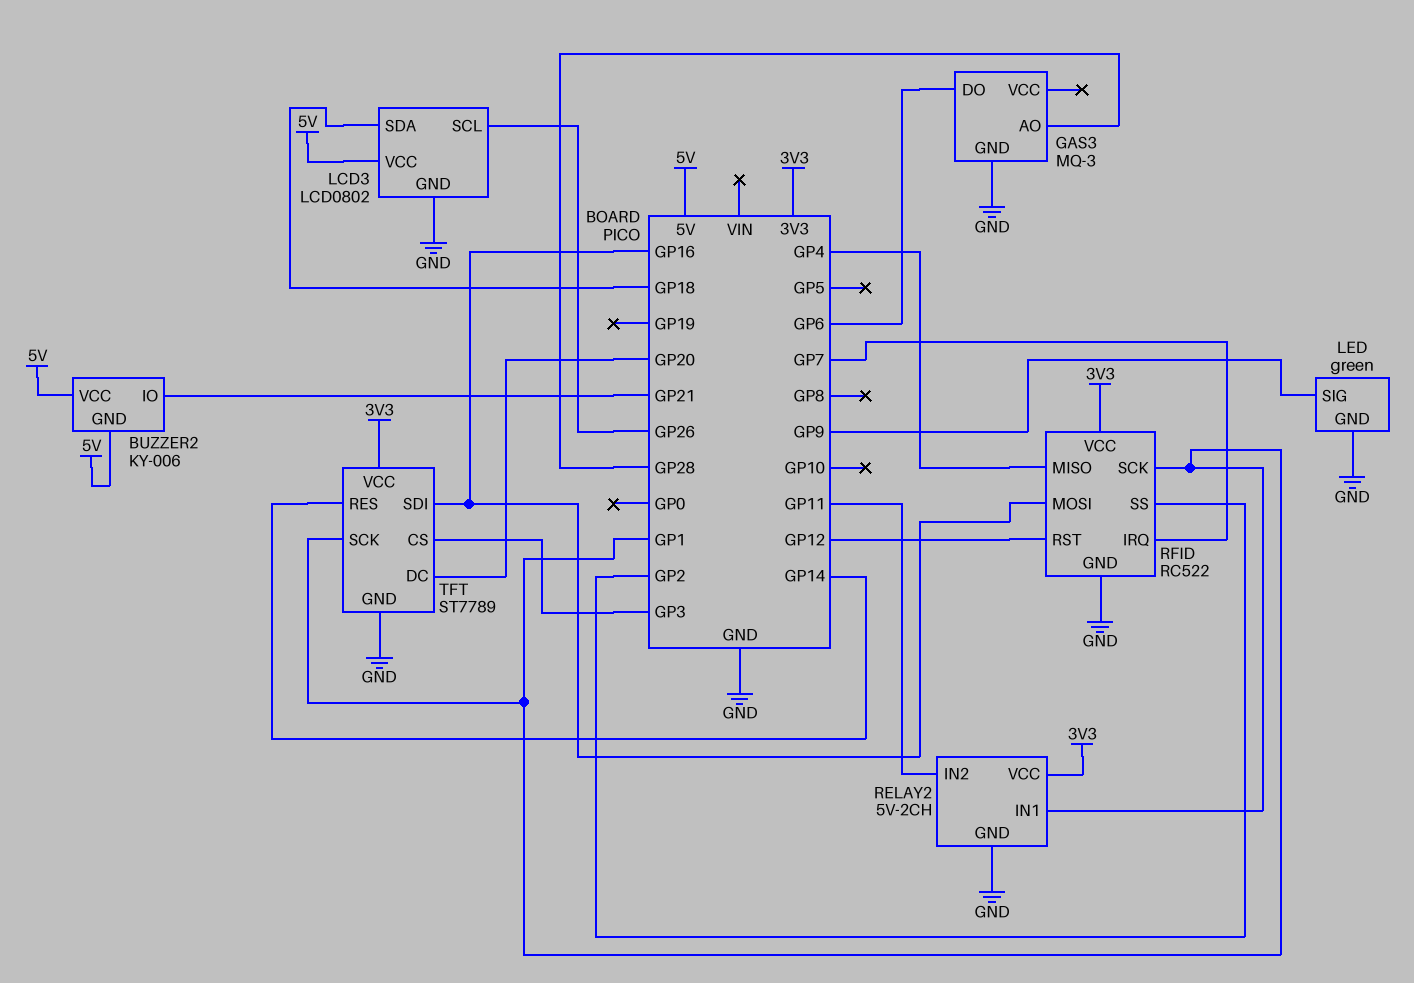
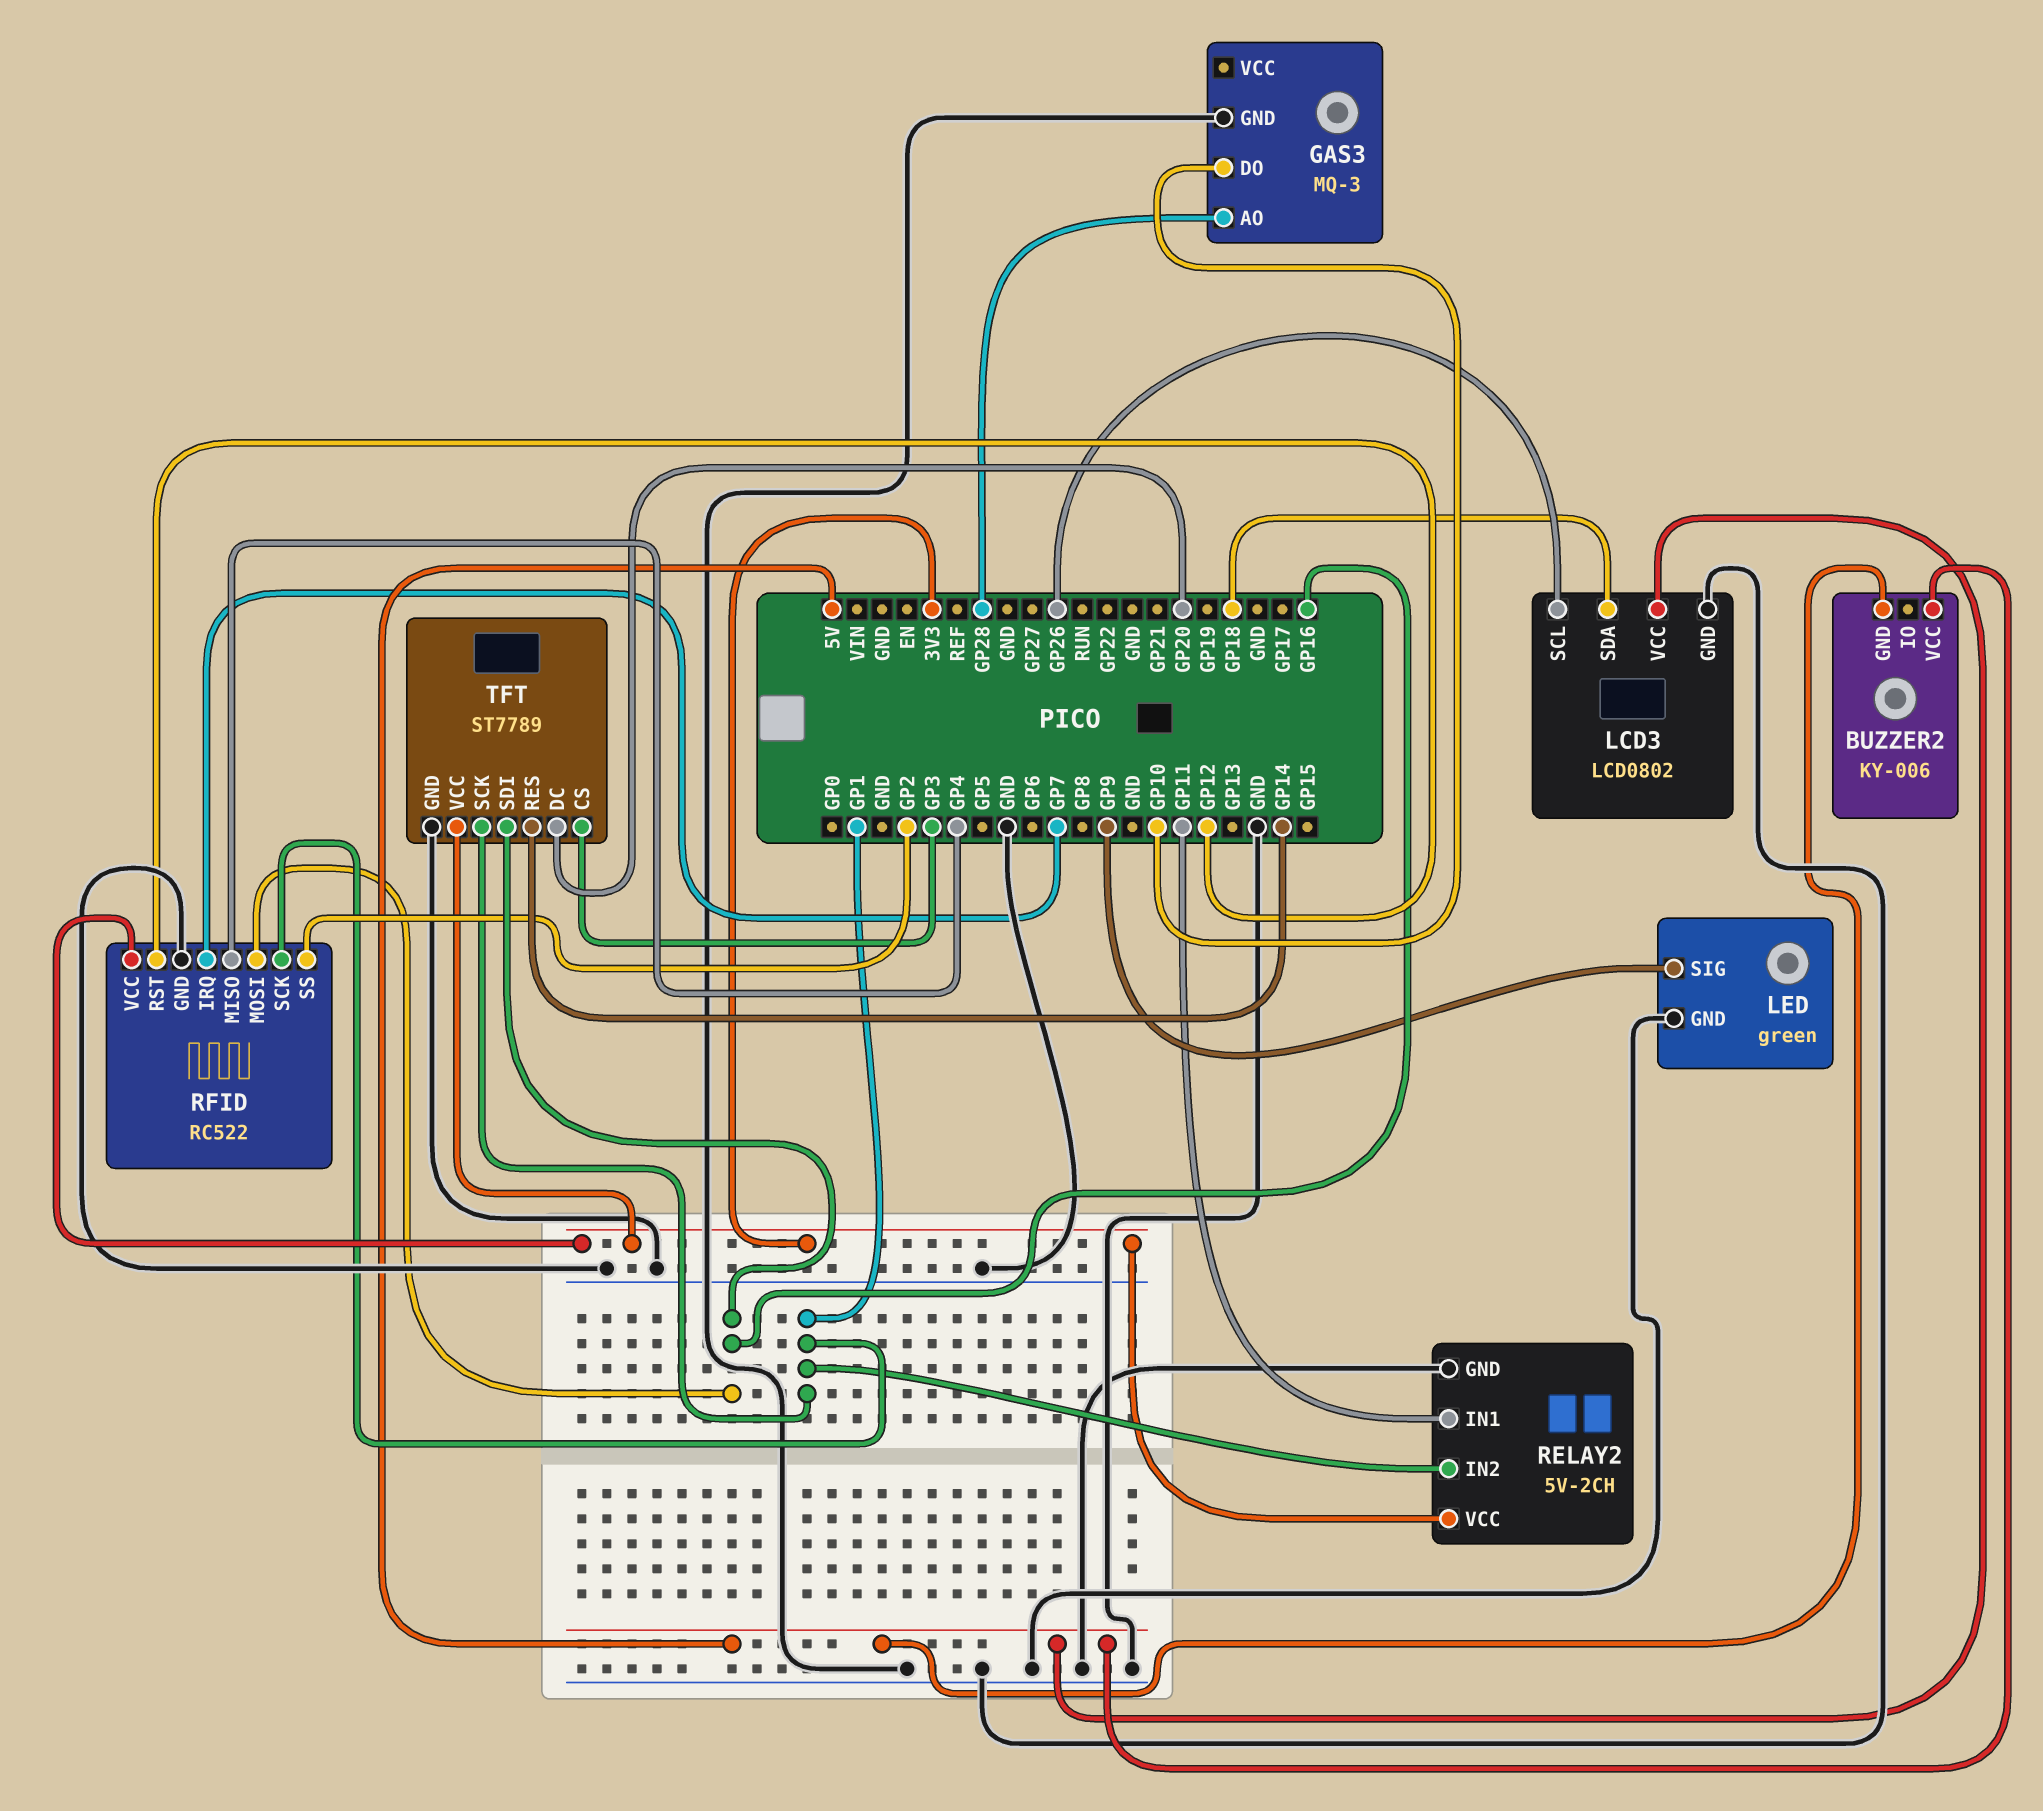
BUZZER2 pin IO: GP21 -> none
GAS3 pin DO: GP6 -> GP10
RELAY2 pin IN1: GP1 -> GP11
RELAY2 pin IN2: GP11 -> GP1

